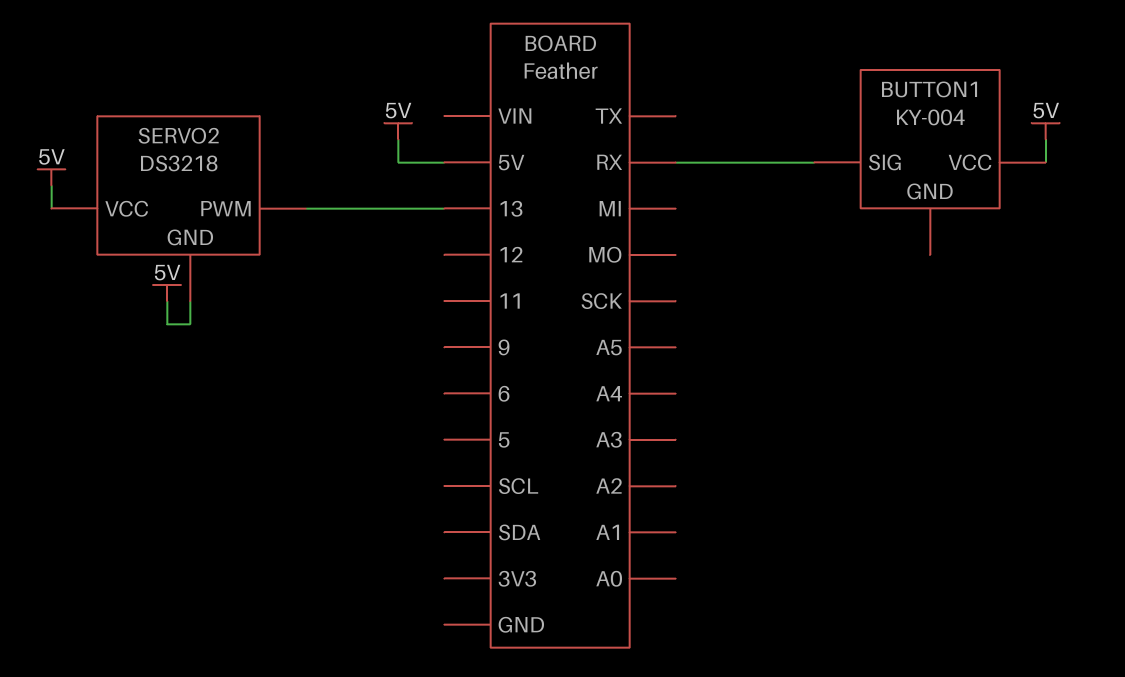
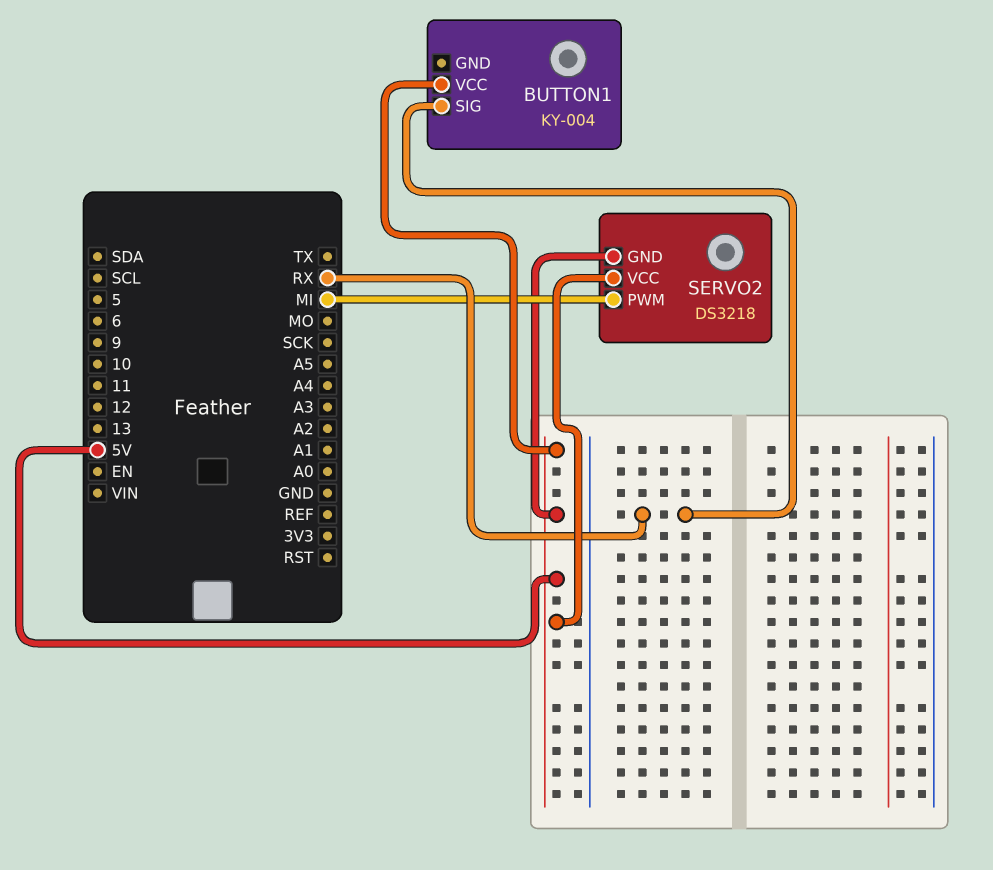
SERVO2 pin PWM: 13 -> MI

